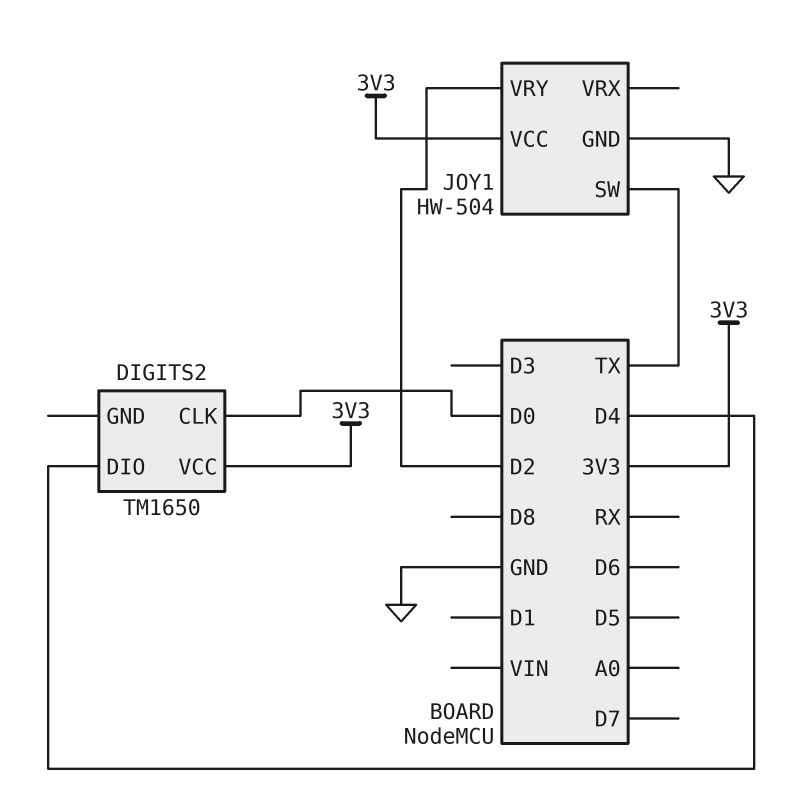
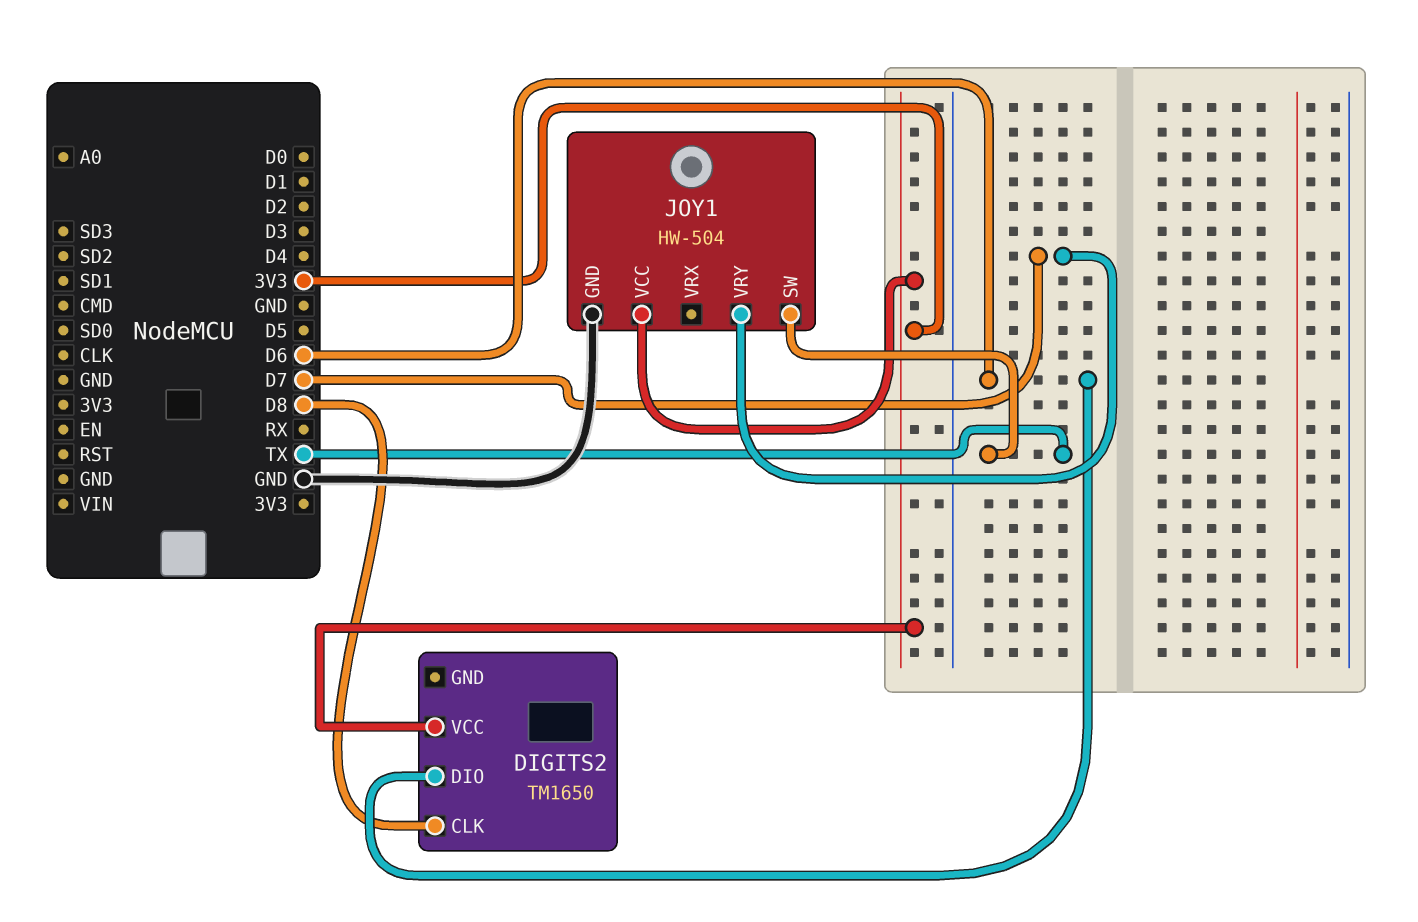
DIGITS2 pin CLK: D0 -> D8
DIGITS2 pin DIO: D4 -> D6
JOY1 pin VRY: D2 -> D7

